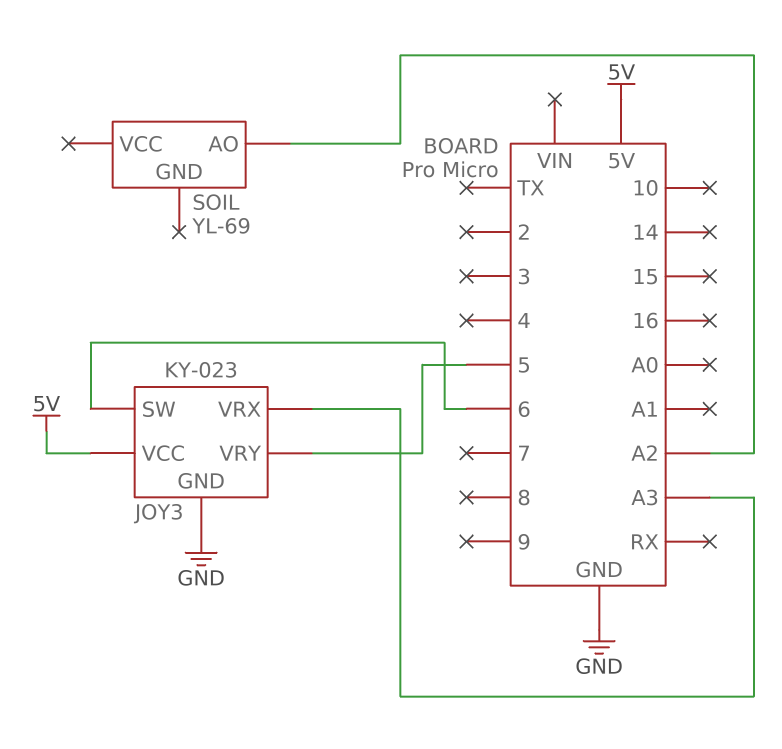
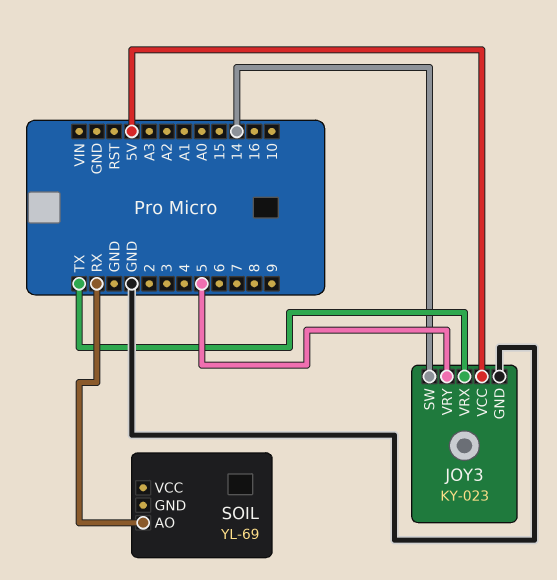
JOY3 pin SW: 6 -> 14
JOY3 pin VRX: A3 -> TX
SOIL pin AO: A2 -> RX

